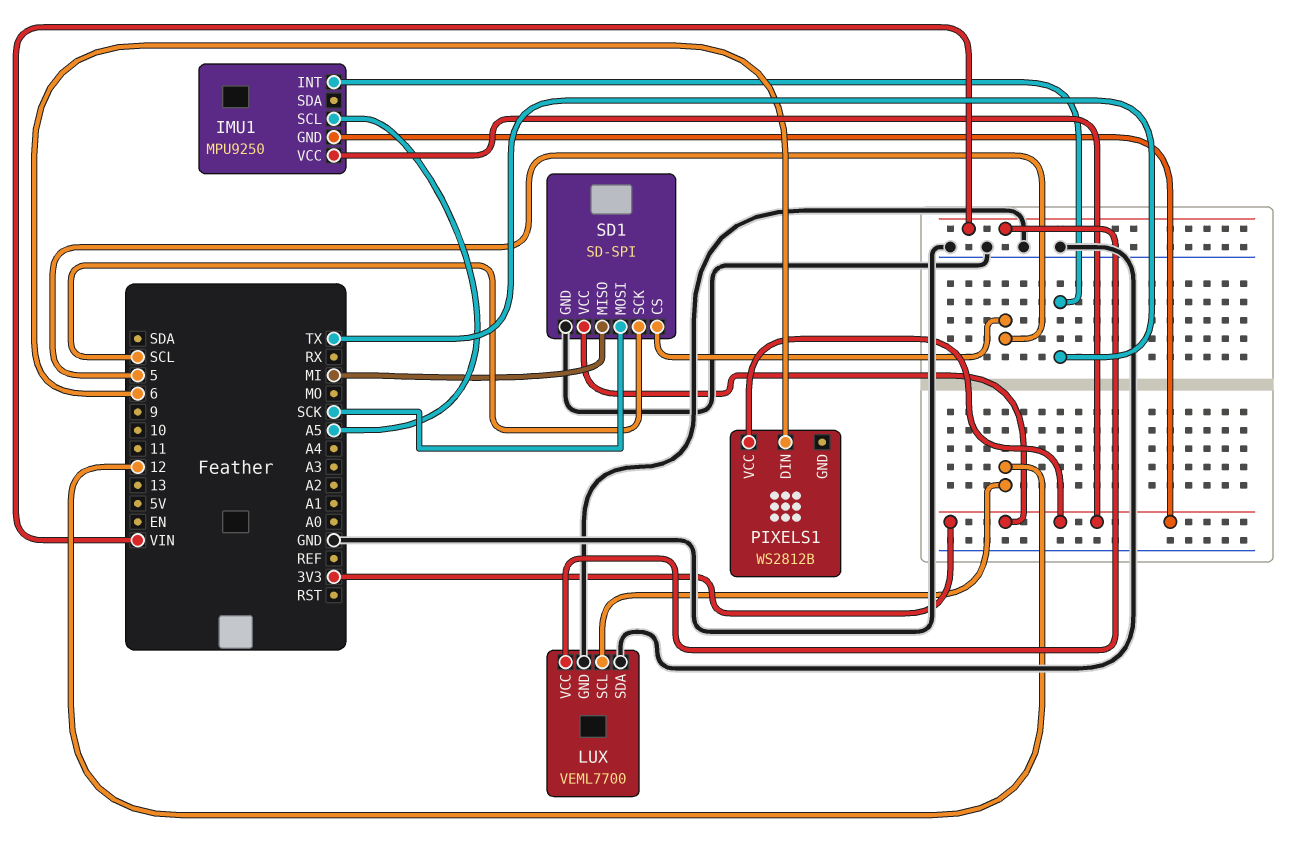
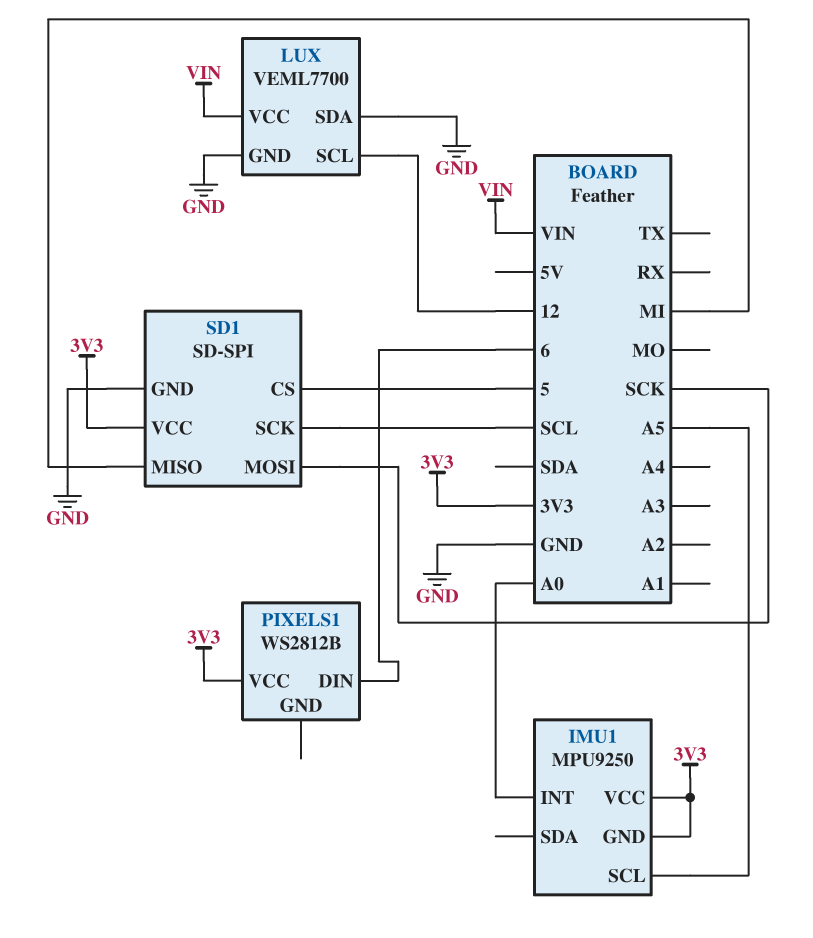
IMU1 pin INT: TX -> A0

